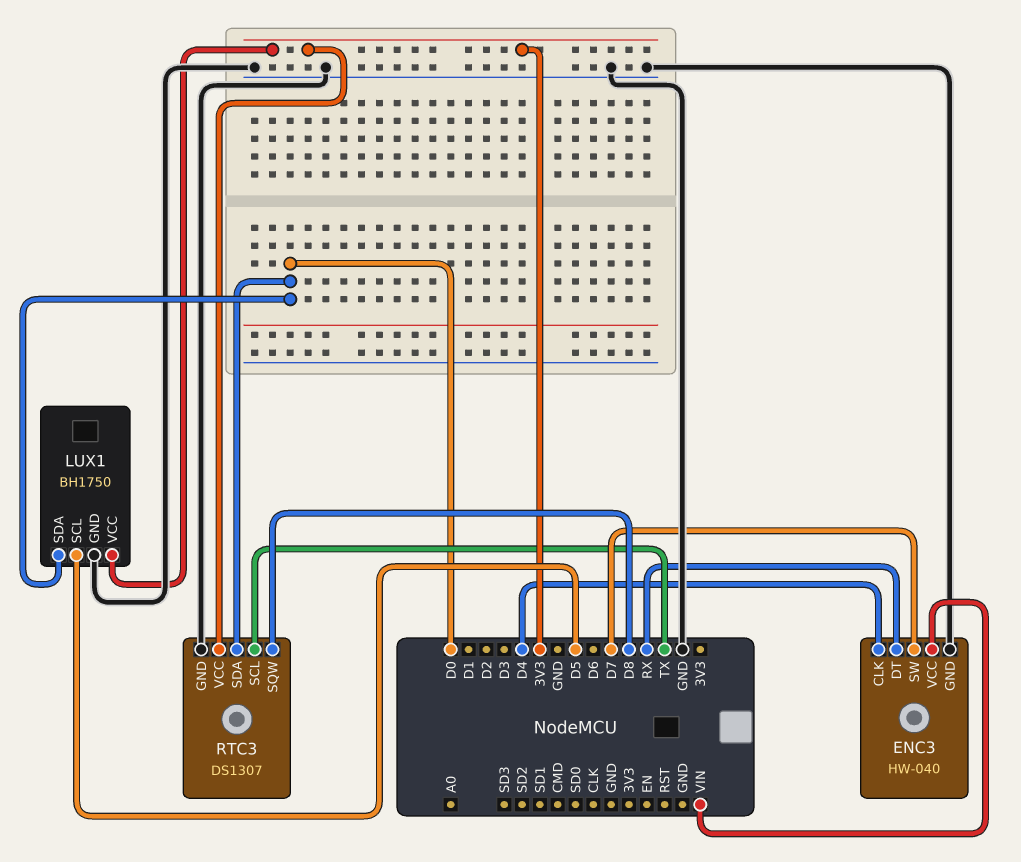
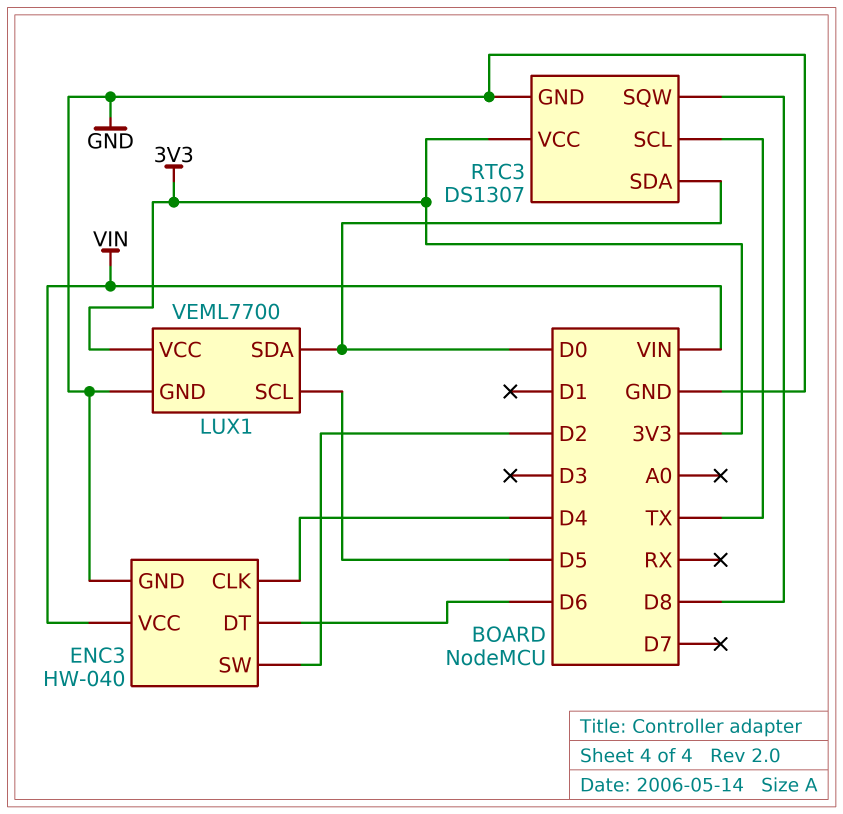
ENC3 pin DT: RX -> D6
ENC3 pin SW: D7 -> D2
LUX1: BH1750 -> VEML7700

